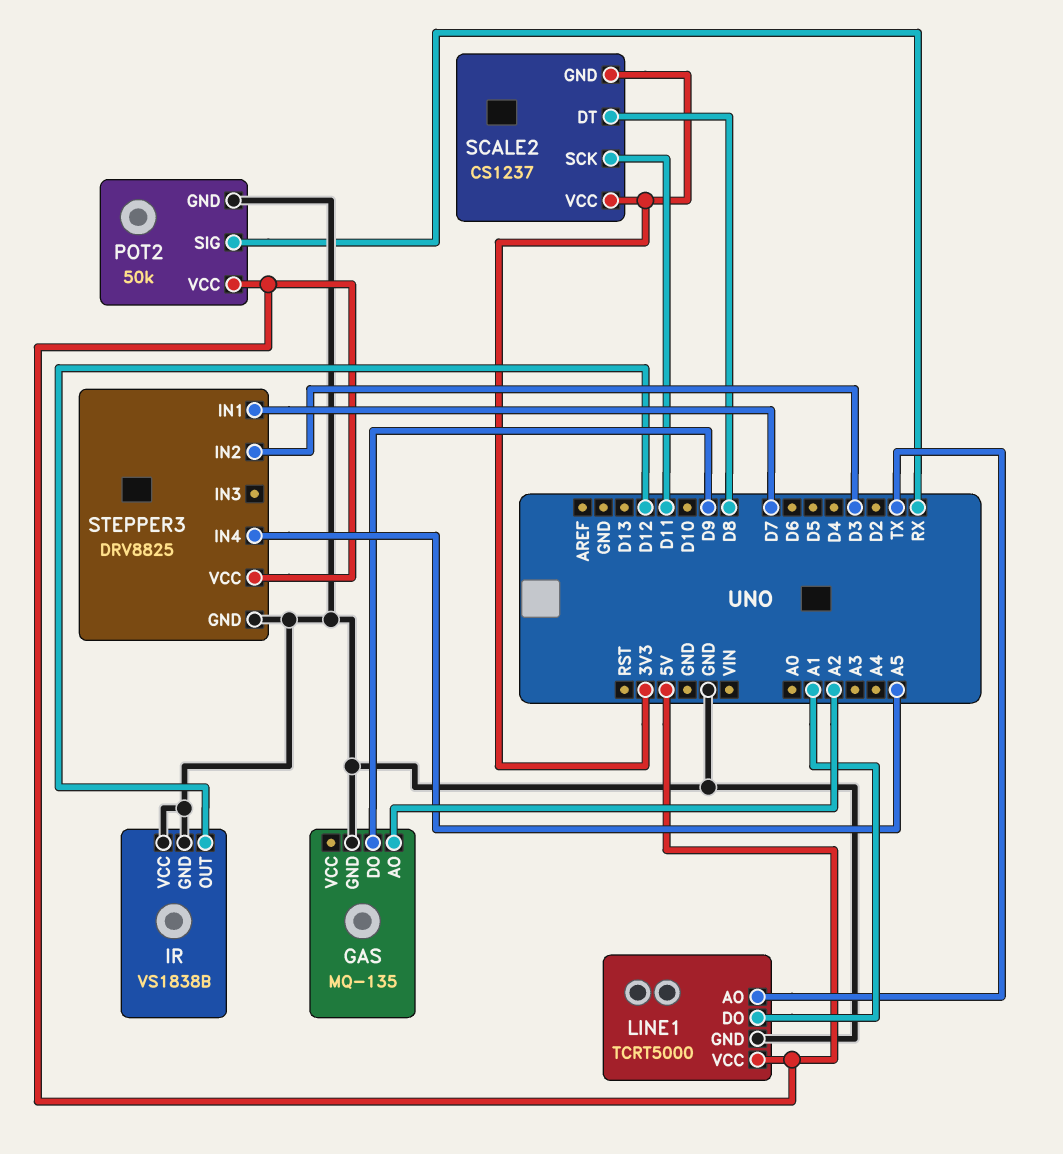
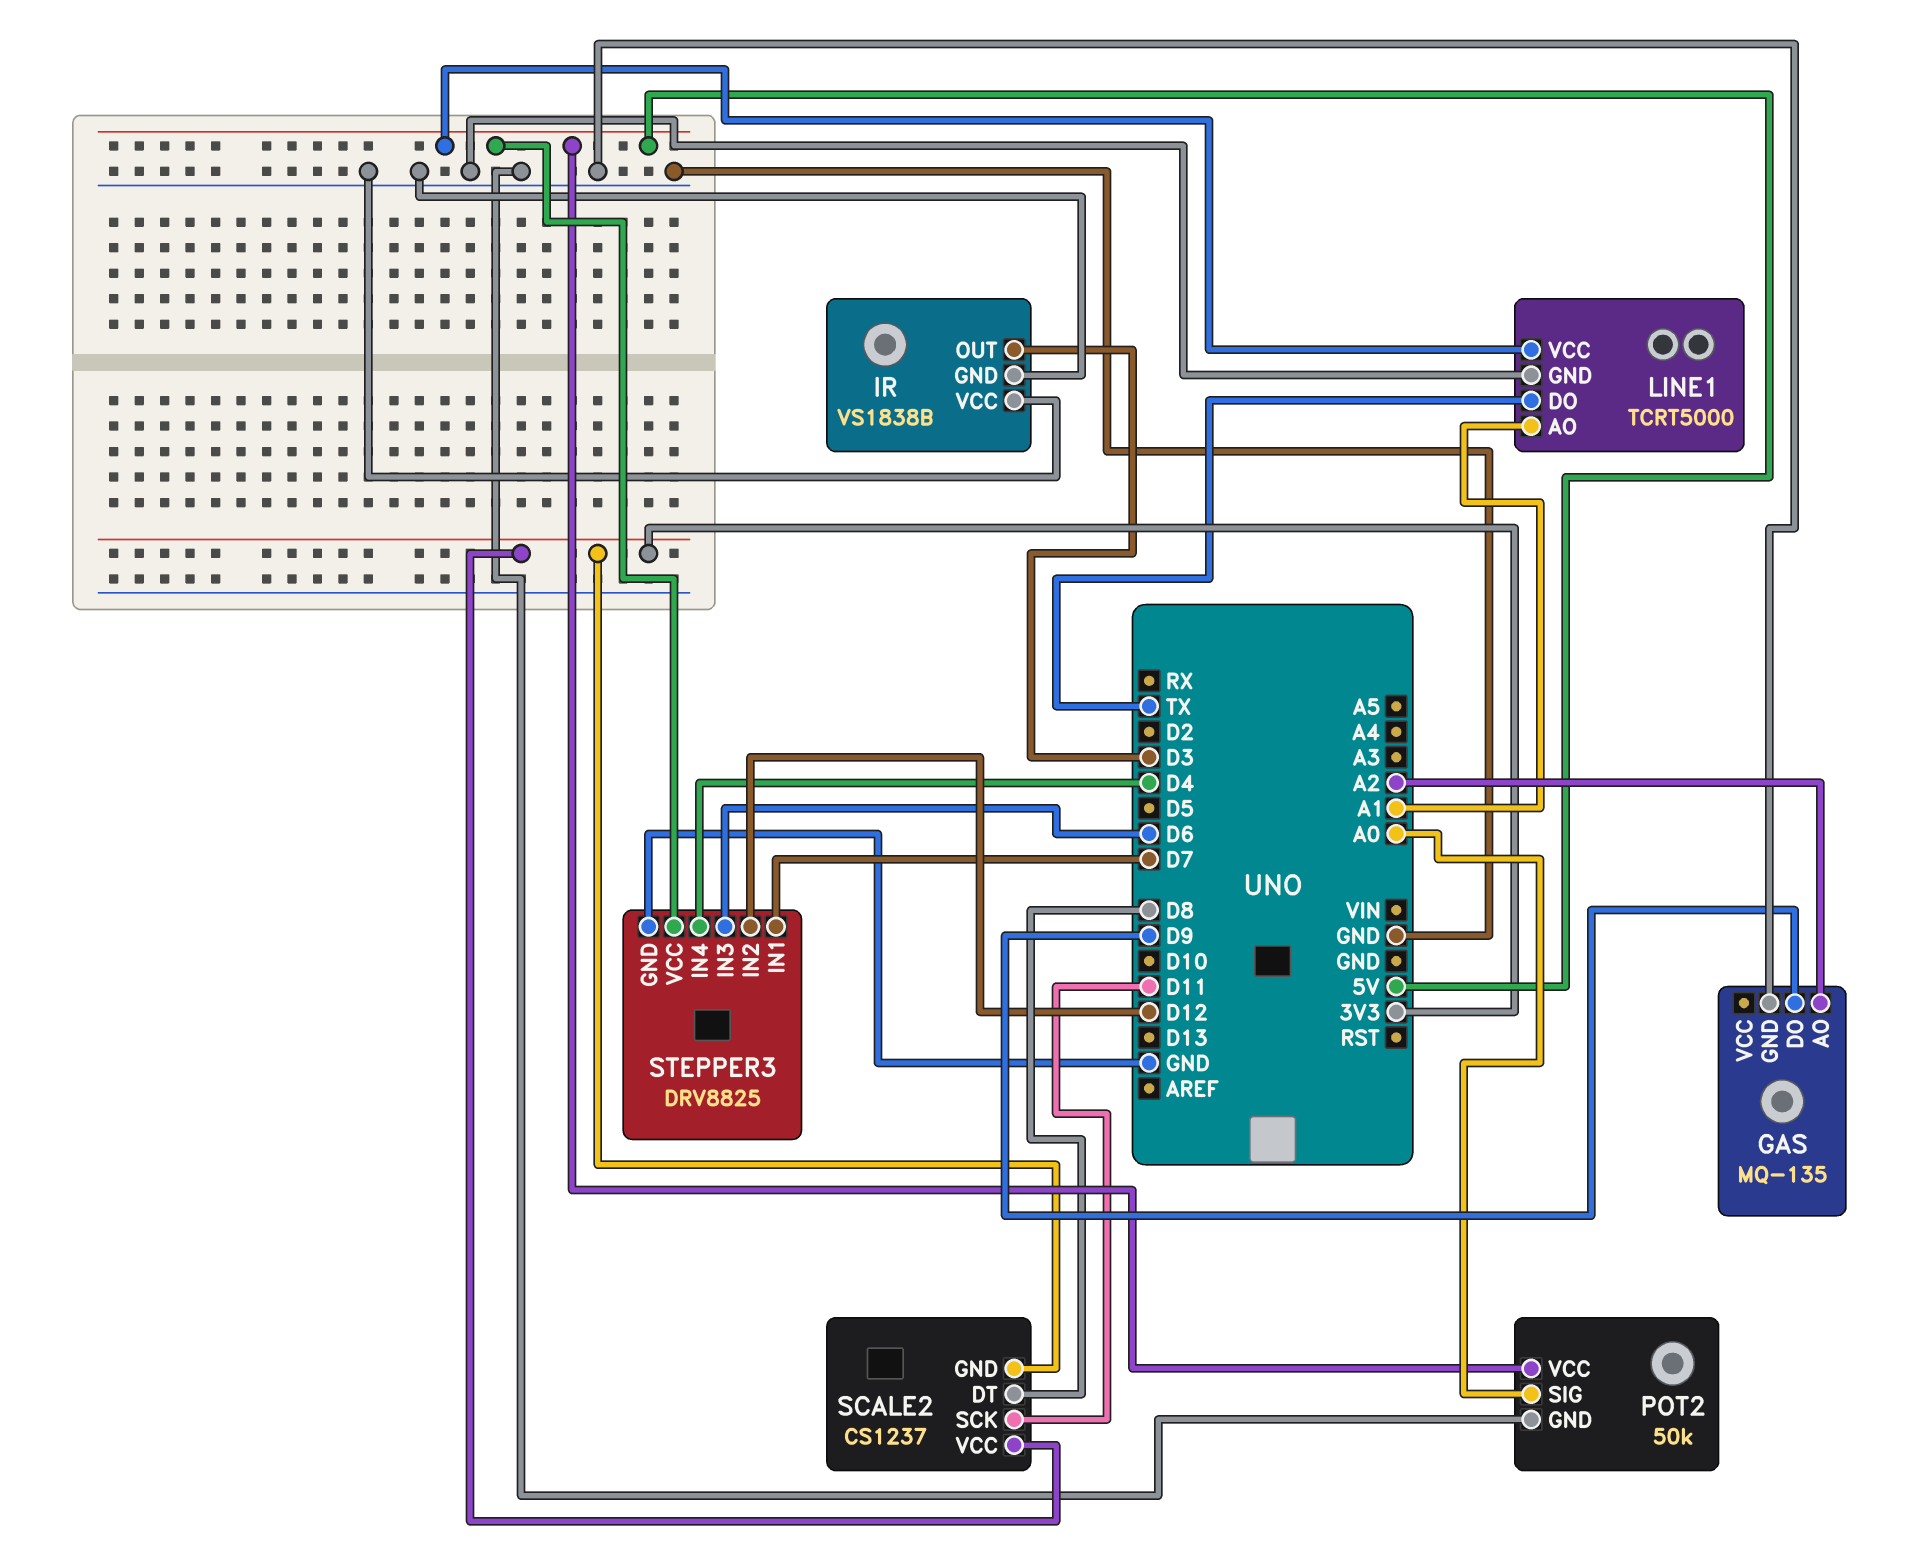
IR pin OUT: D12 -> D3
LINE1 pin AO: TX -> A1
LINE1 pin DO: A1 -> TX
POT2 pin SIG: RX -> A0
STEPPER3 pin IN2: D3 -> D12
STEPPER3 pin IN3: none -> D6
STEPPER3 pin IN4: A5 -> D4

